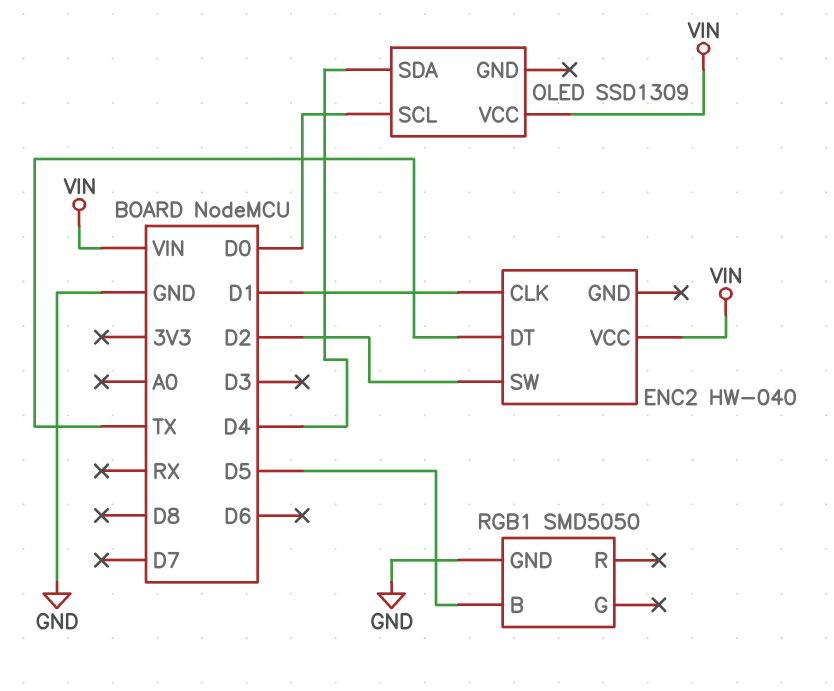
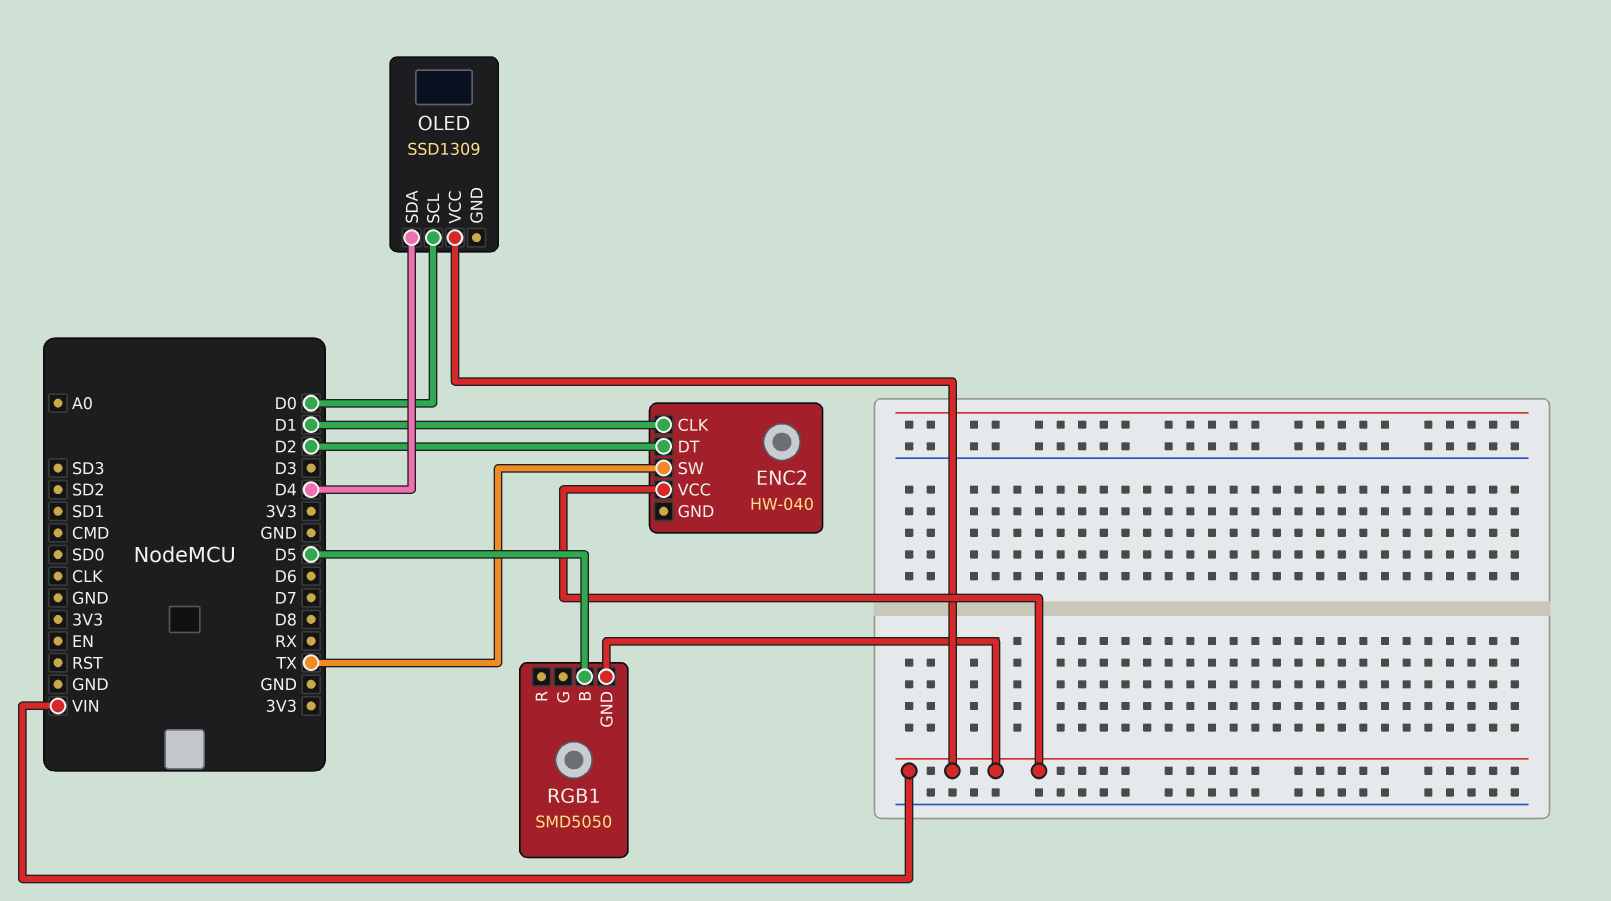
ENC2 pin DT: TX -> D2
ENC2 pin SW: D2 -> TX
RGB1 pin GND: GND -> VIN

